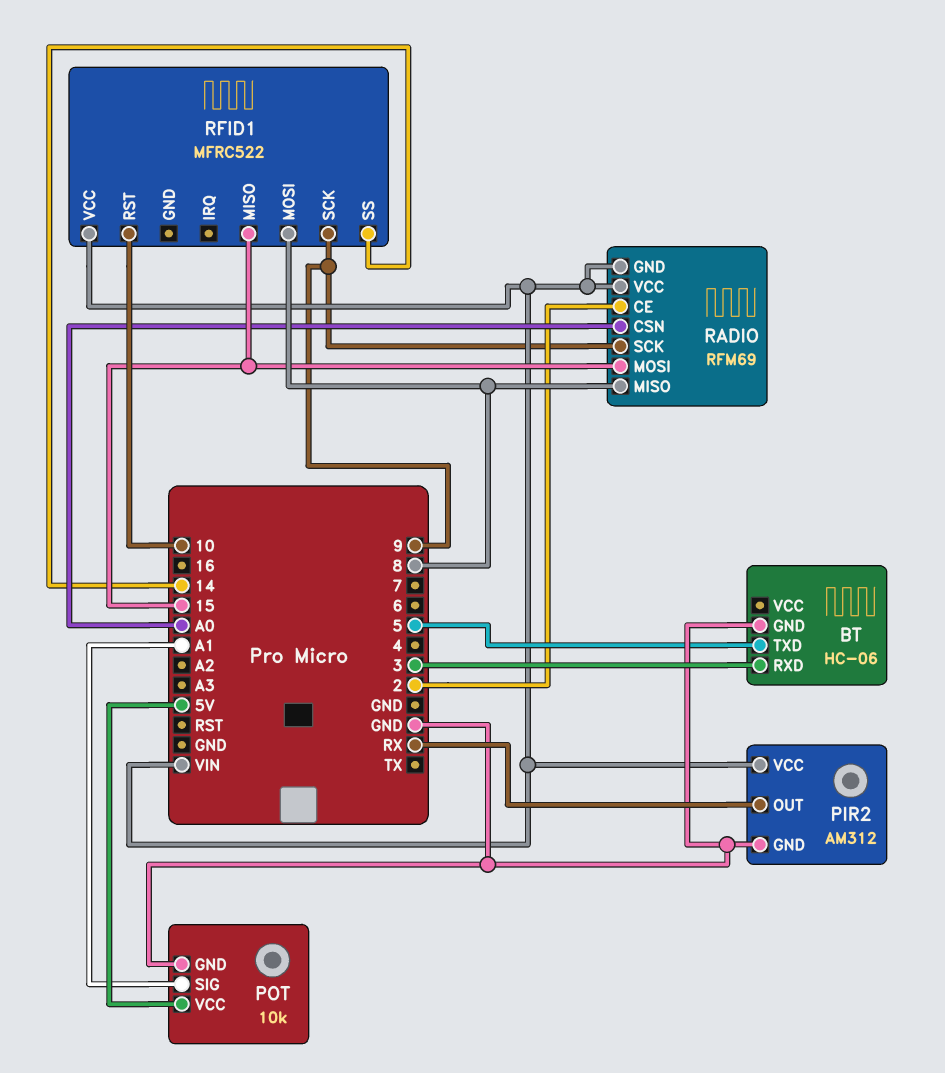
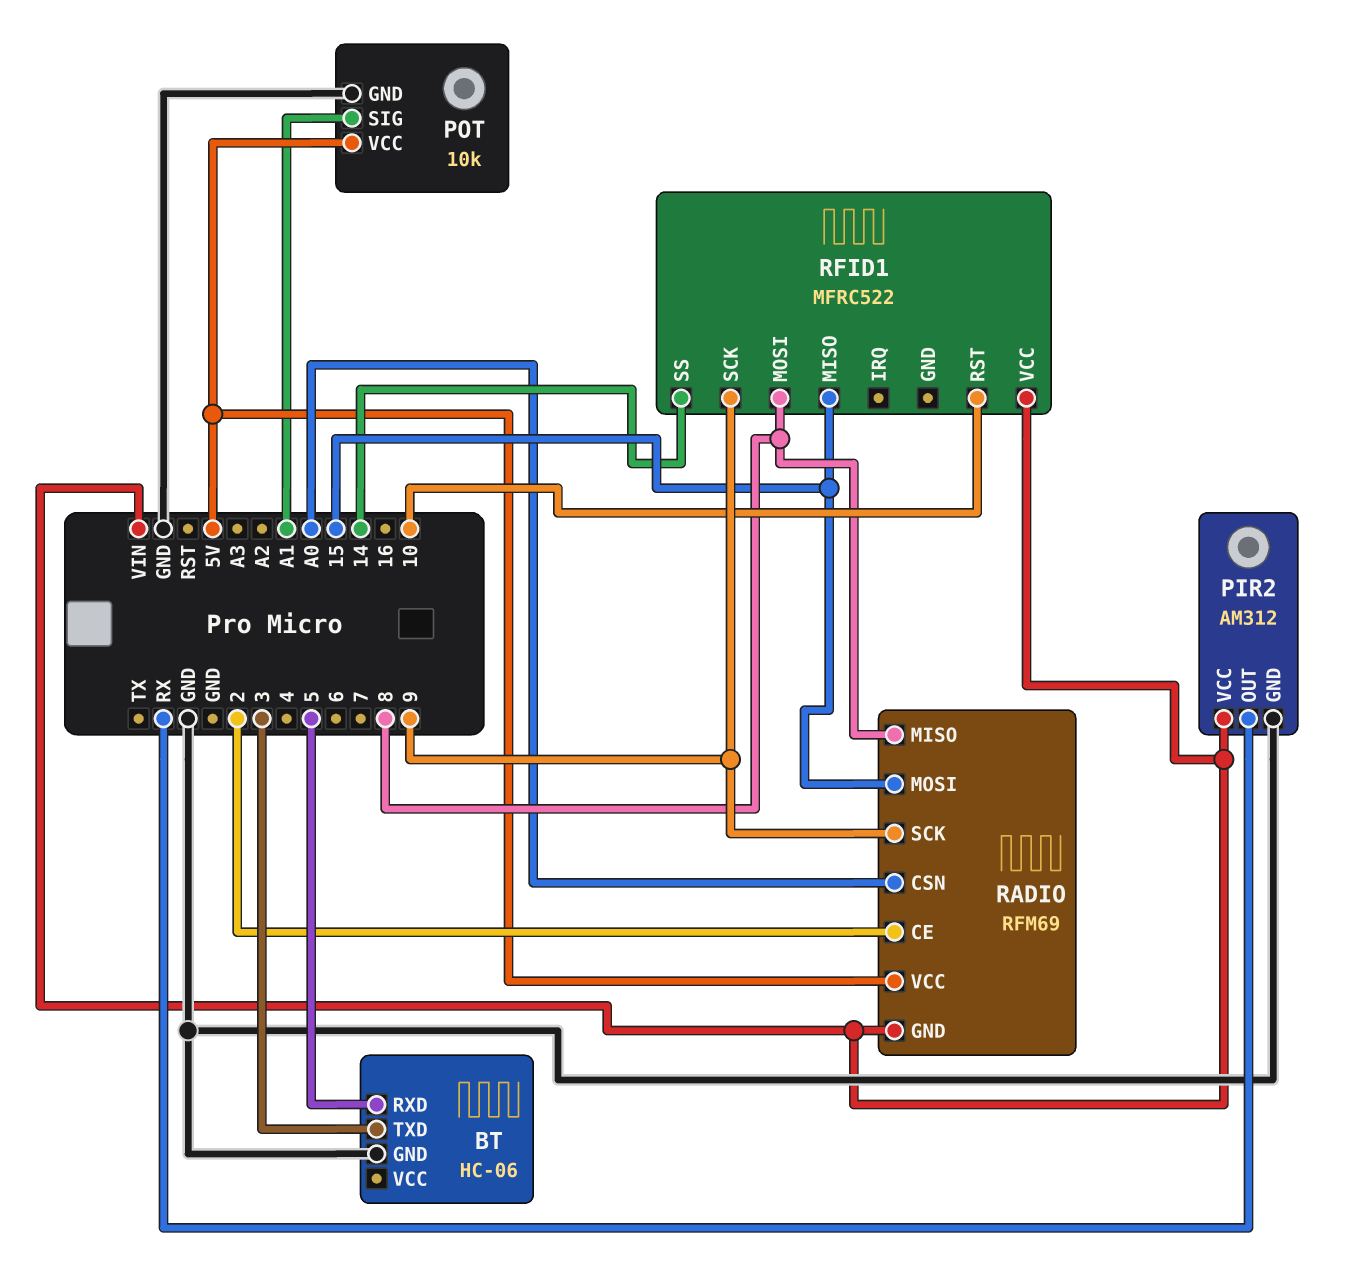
BT pin RXD: 3 -> 5
BT pin TXD: 5 -> 3
RADIO pin VCC: VIN -> 5V

